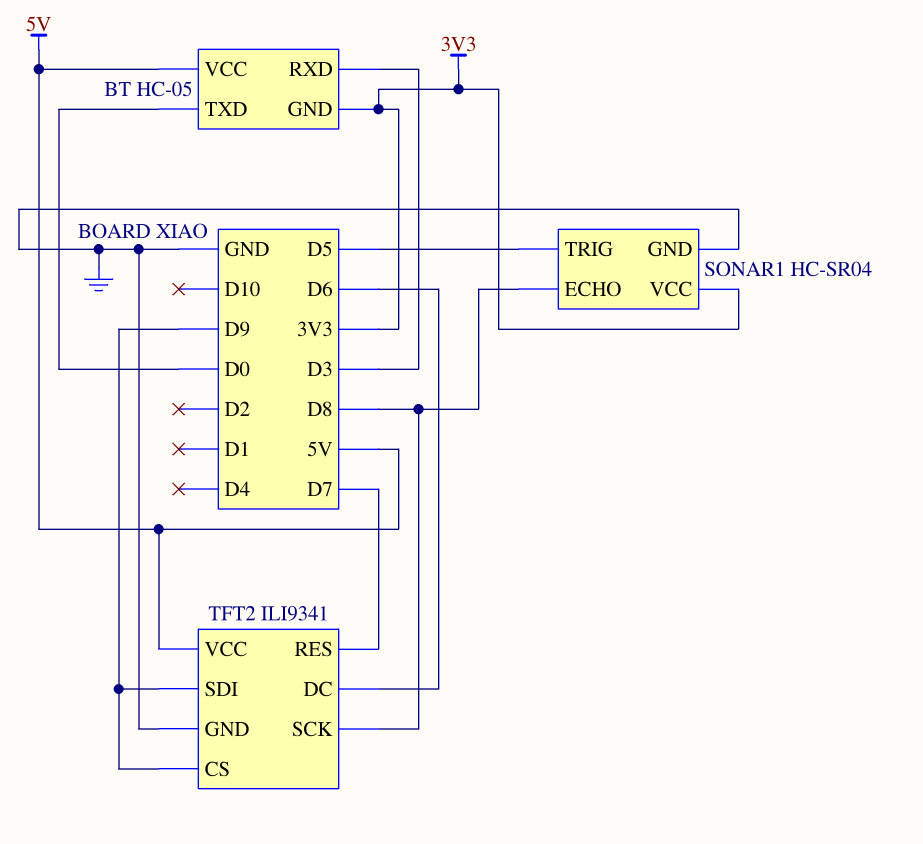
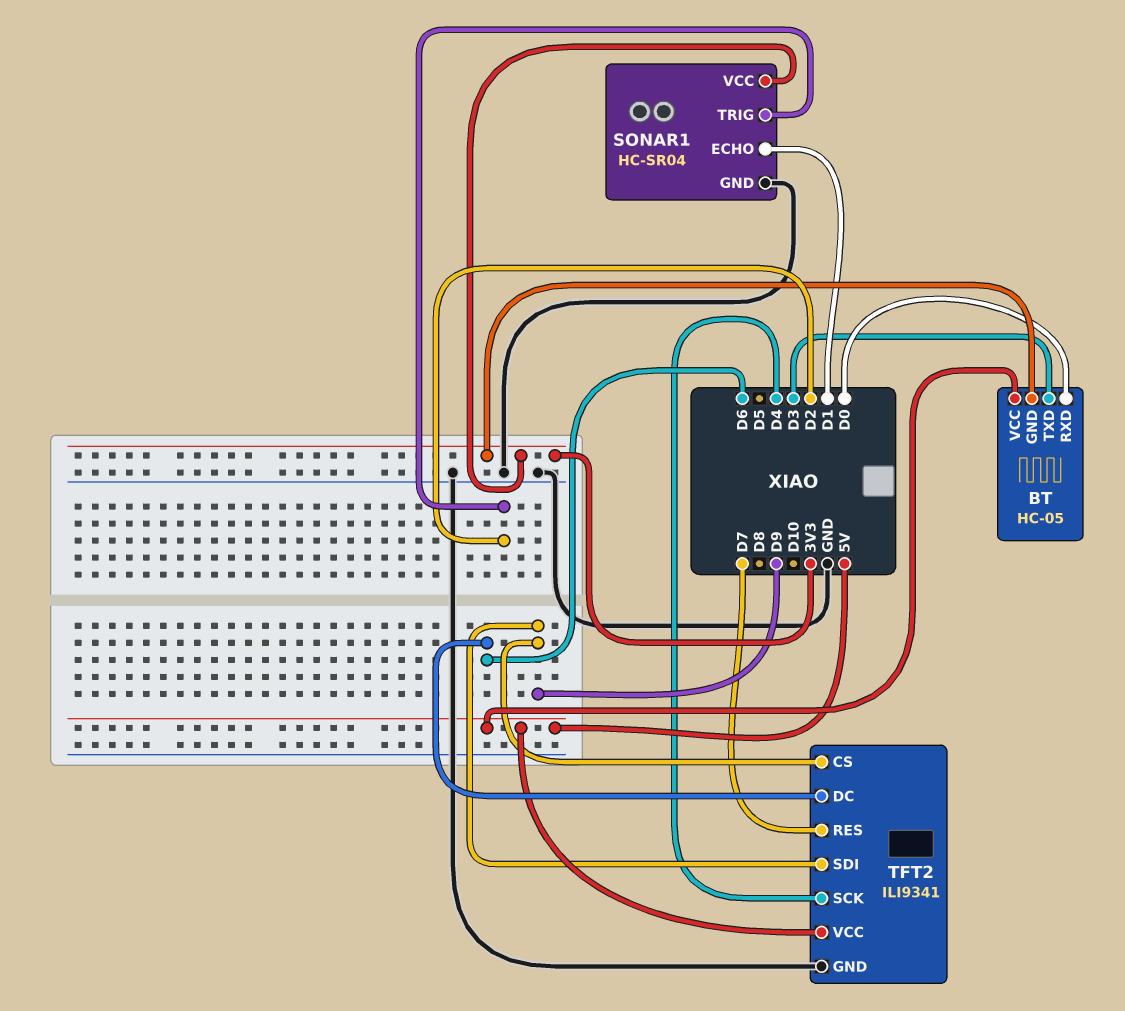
BT pin RXD: D3 -> D0
BT pin TXD: D0 -> D3
SONAR1 pin ECHO: D8 -> D1
SONAR1 pin TRIG: D5 -> D2
TFT2 pin SCK: D8 -> D4

